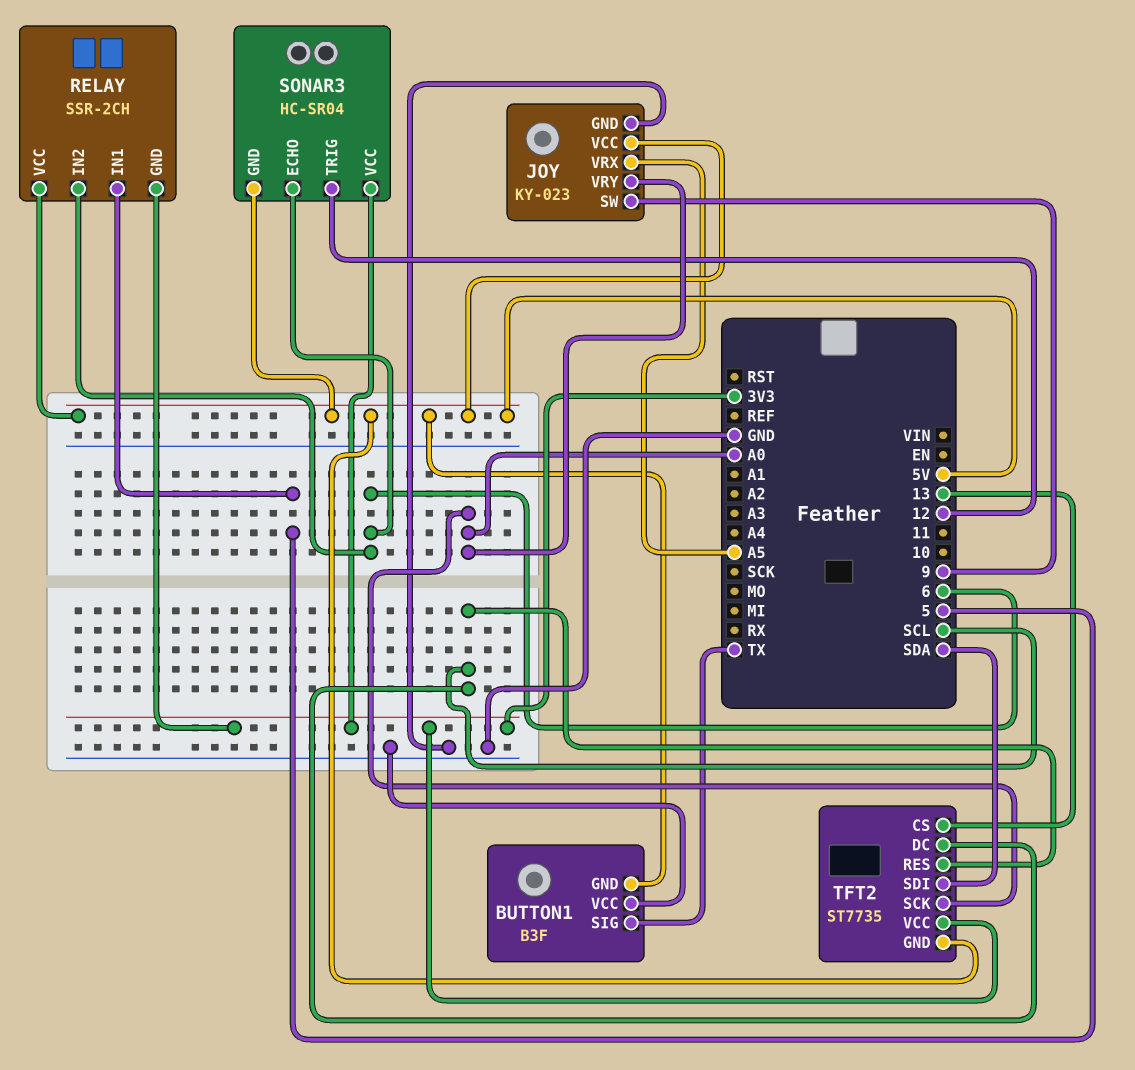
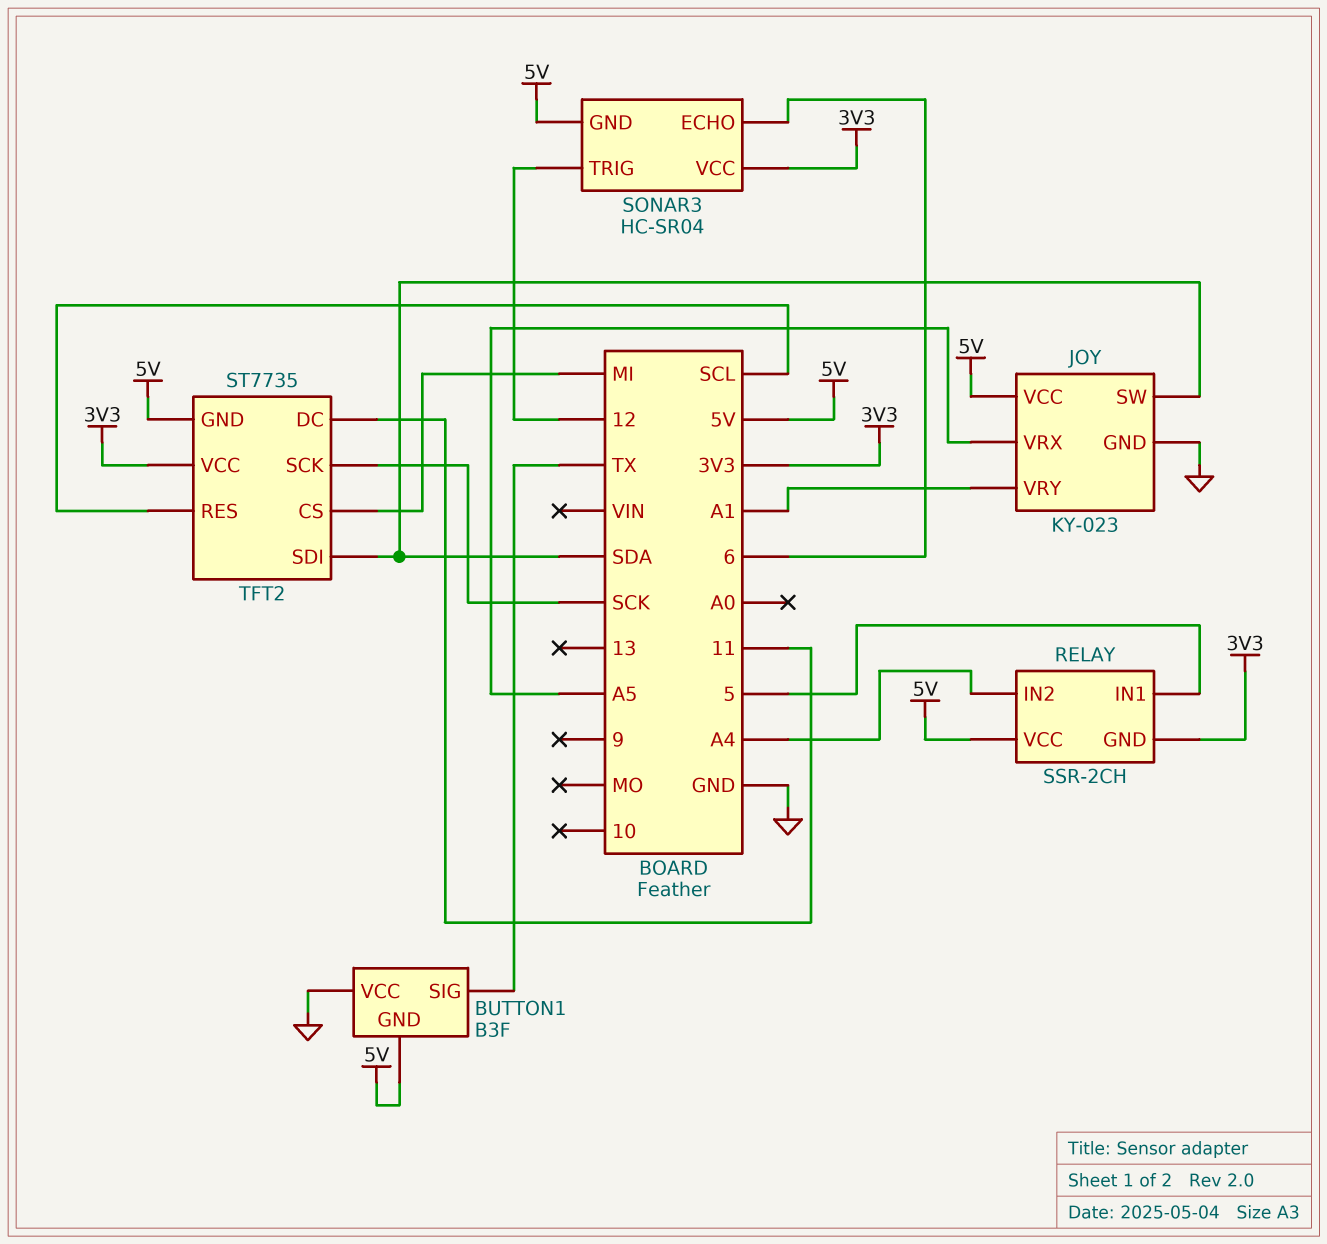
JOY pin SW: 9 -> SDA
JOY pin VRY: A0 -> A1
RELAY pin IN2: 6 -> A4
TFT2 pin CS: 13 -> MI
TFT2 pin DC: SCL -> 11
TFT2 pin SCK: A0 -> SCK

